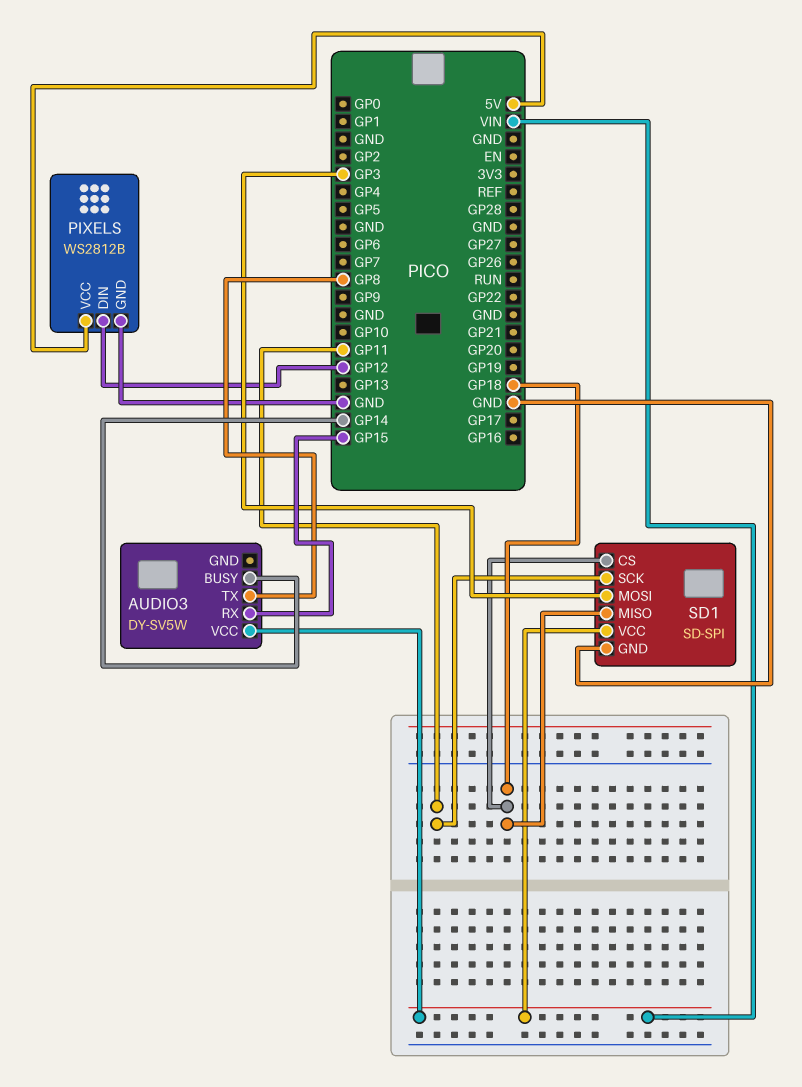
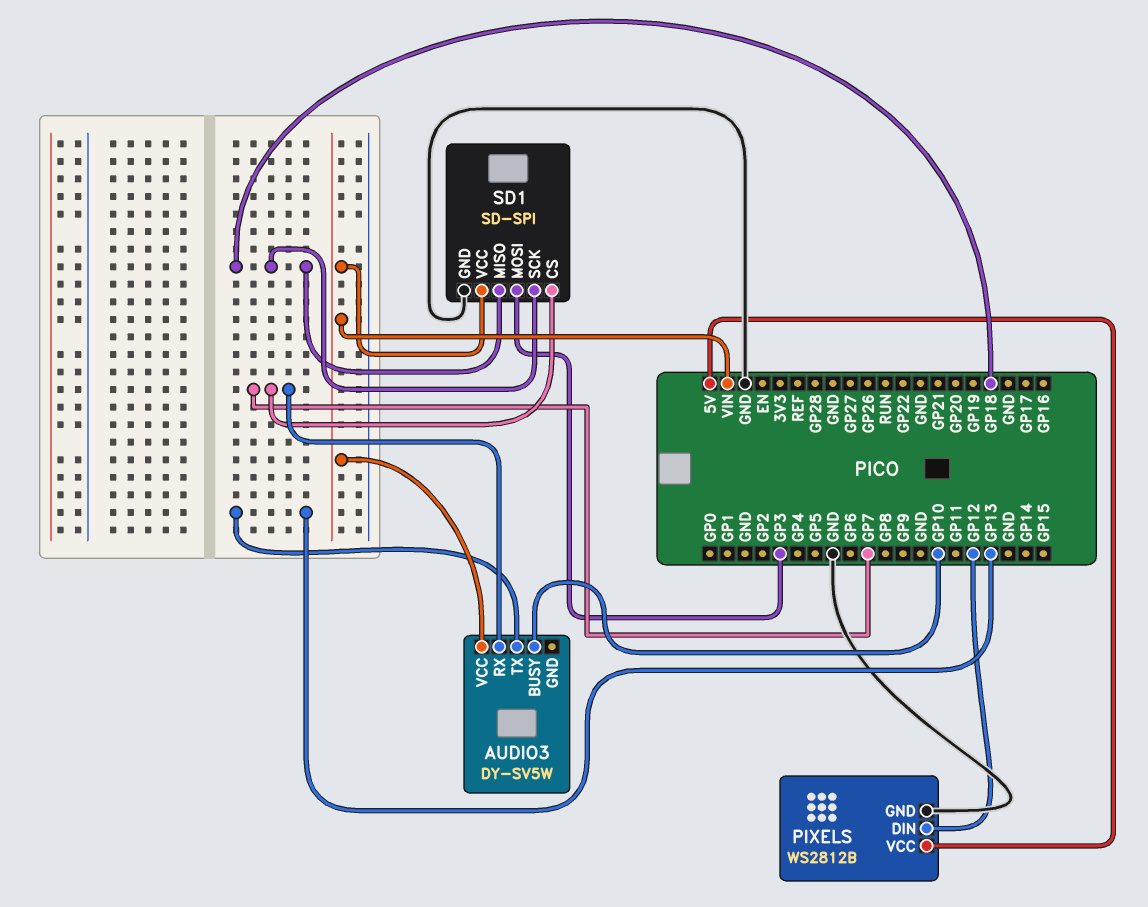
AUDIO3 pin BUSY: GP14 -> GP10
AUDIO3 pin RX: GP15 -> GP7
AUDIO3 pin TX: GP8 -> GP13
SD1 pin CS: GP18 -> GP7
SD1 pin SCK: GP11 -> GP18

